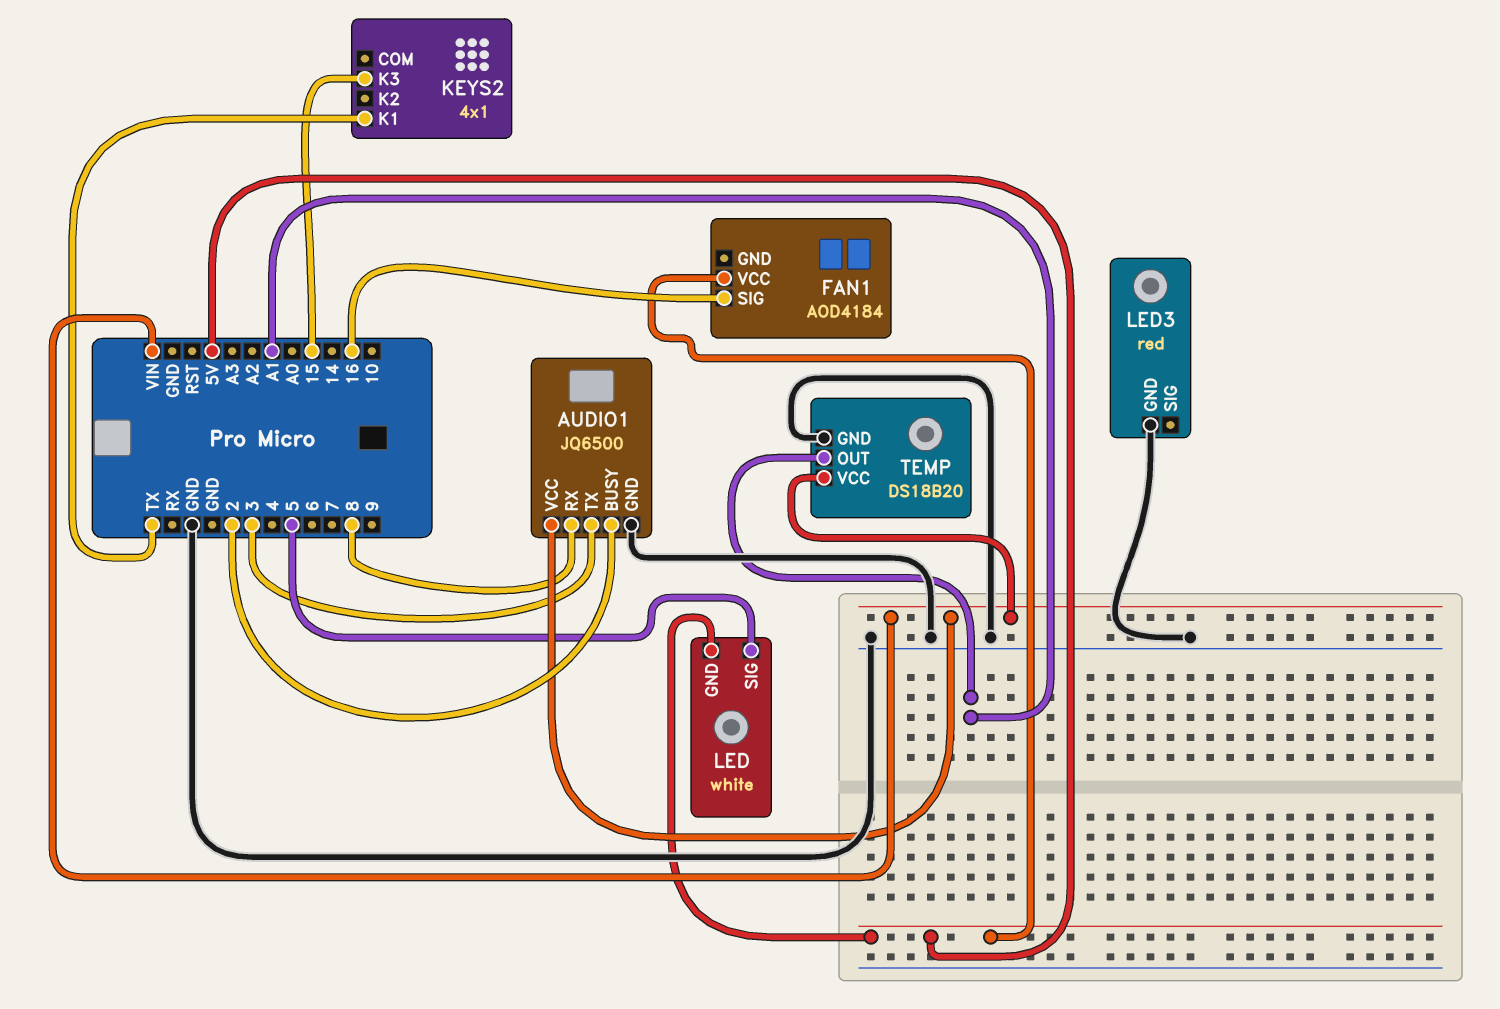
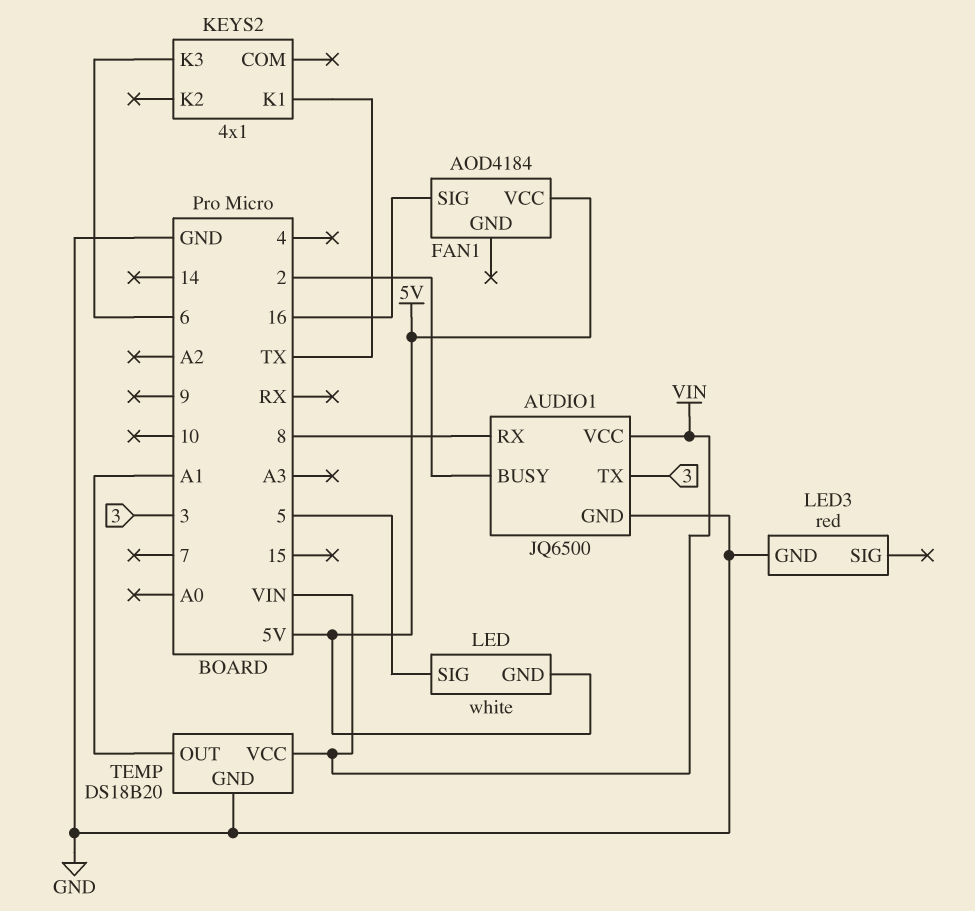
KEYS2 pin K3: 15 -> 6

